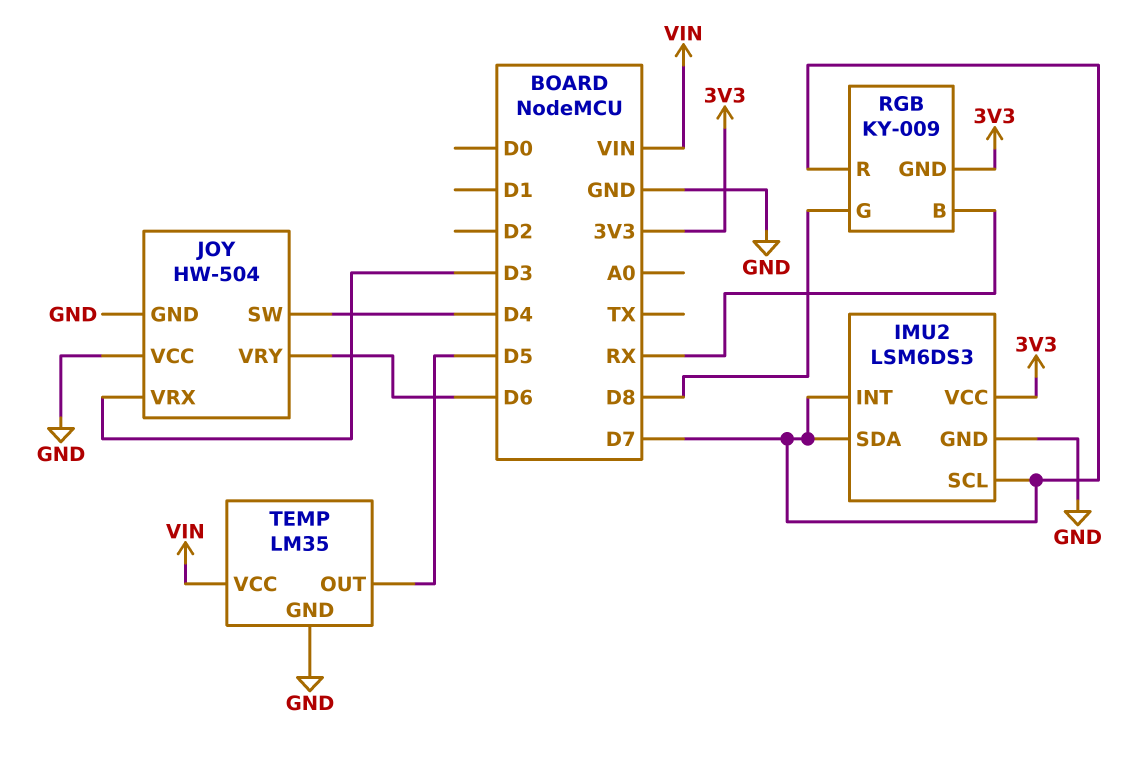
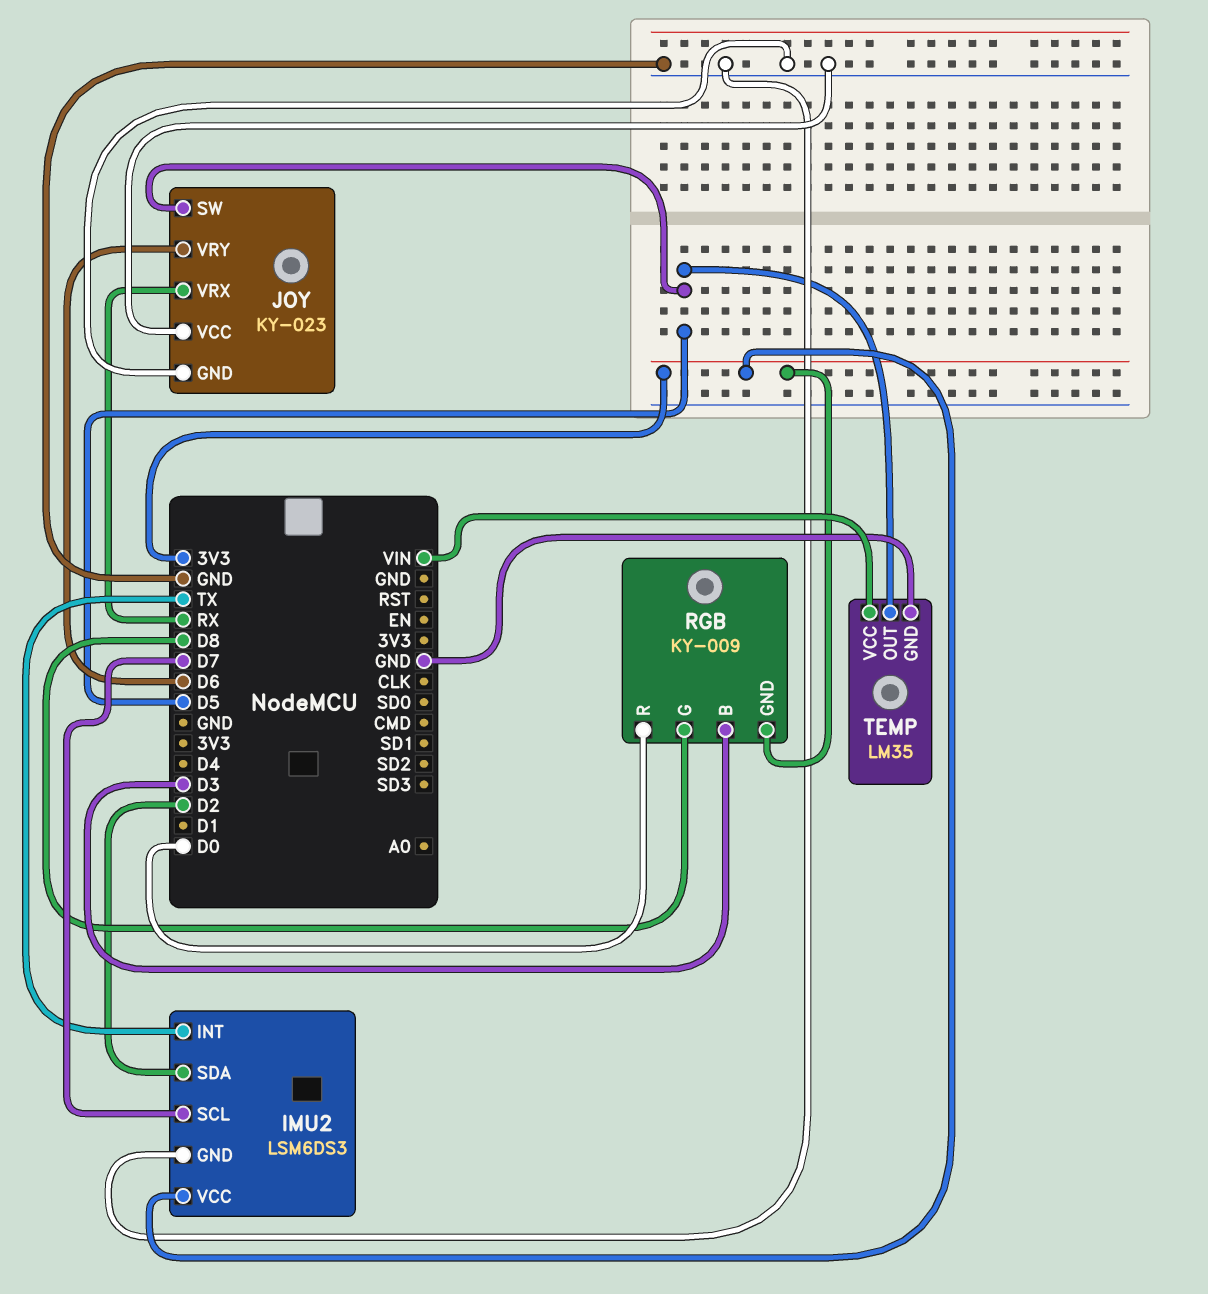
IMU2 pin INT: D7 -> TX
IMU2 pin SDA: D7 -> D2
JOY: HW-504 -> KY-023
JOY pin SW: D4 -> D5
JOY pin VRX: D3 -> RX
RGB pin B: RX -> D3
RGB pin R: D7 -> D0

